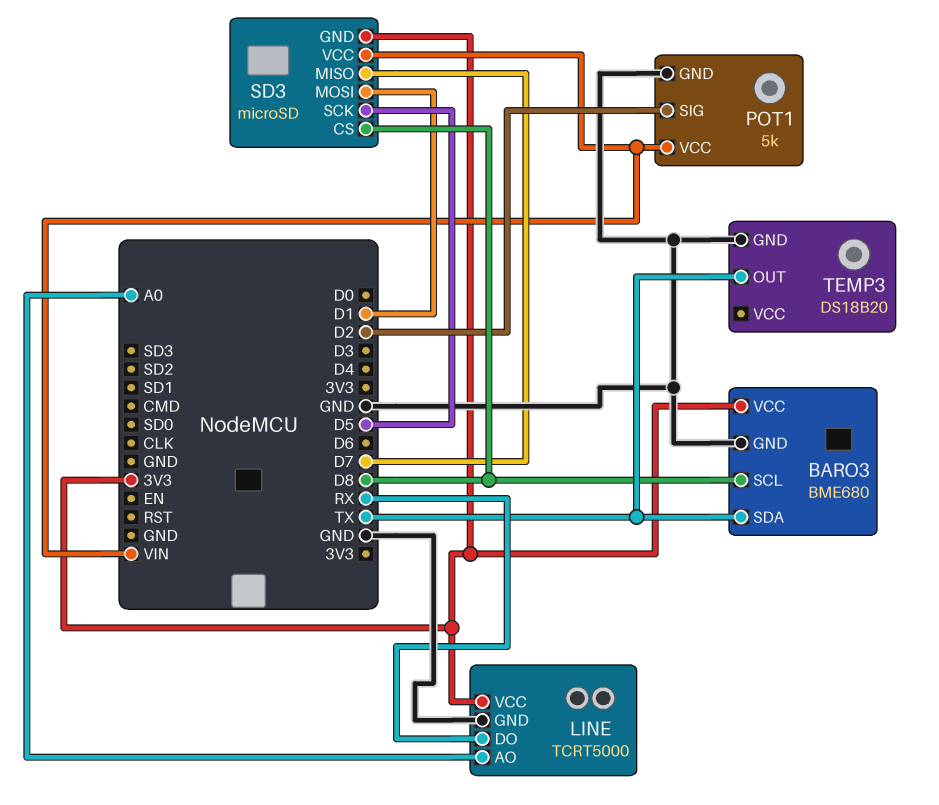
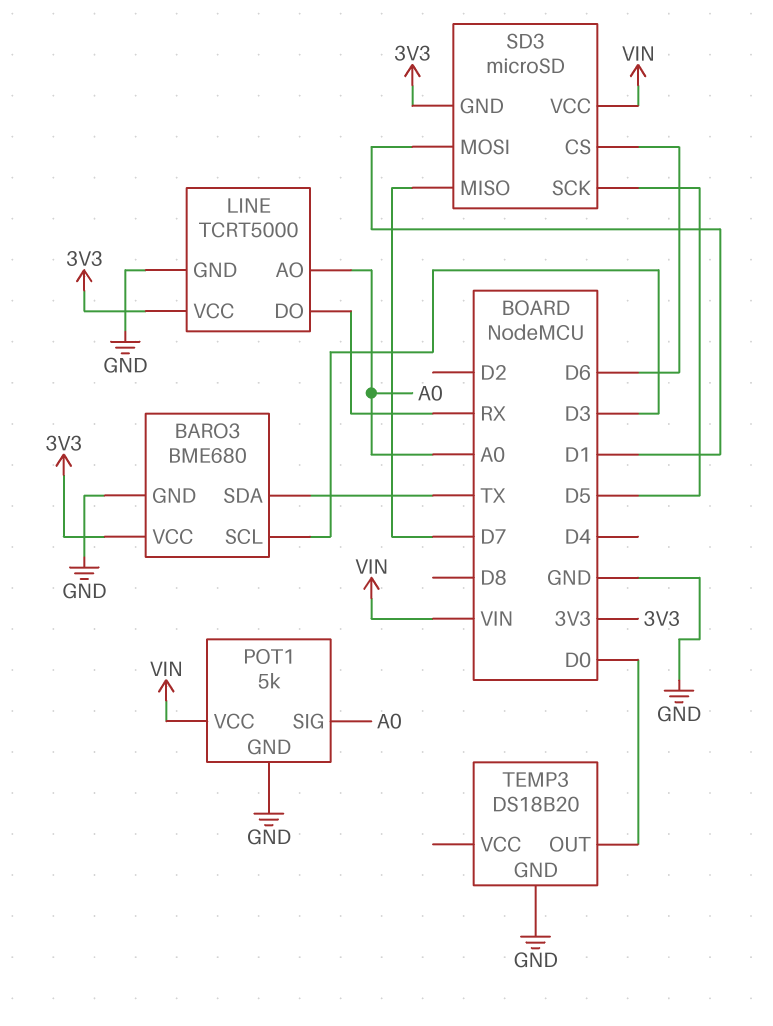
BARO3 pin SCL: D8 -> D3
POT1 pin SIG: D2 -> A0
SD3 pin CS: D8 -> D6
TEMP3 pin OUT: TX -> D0

